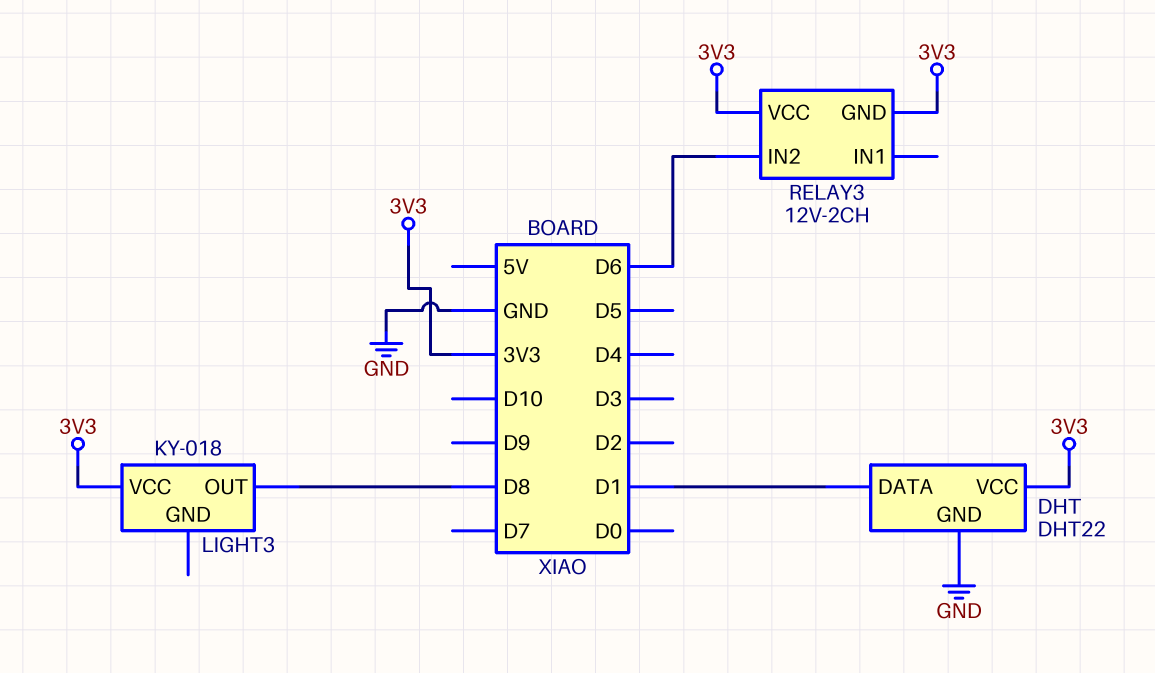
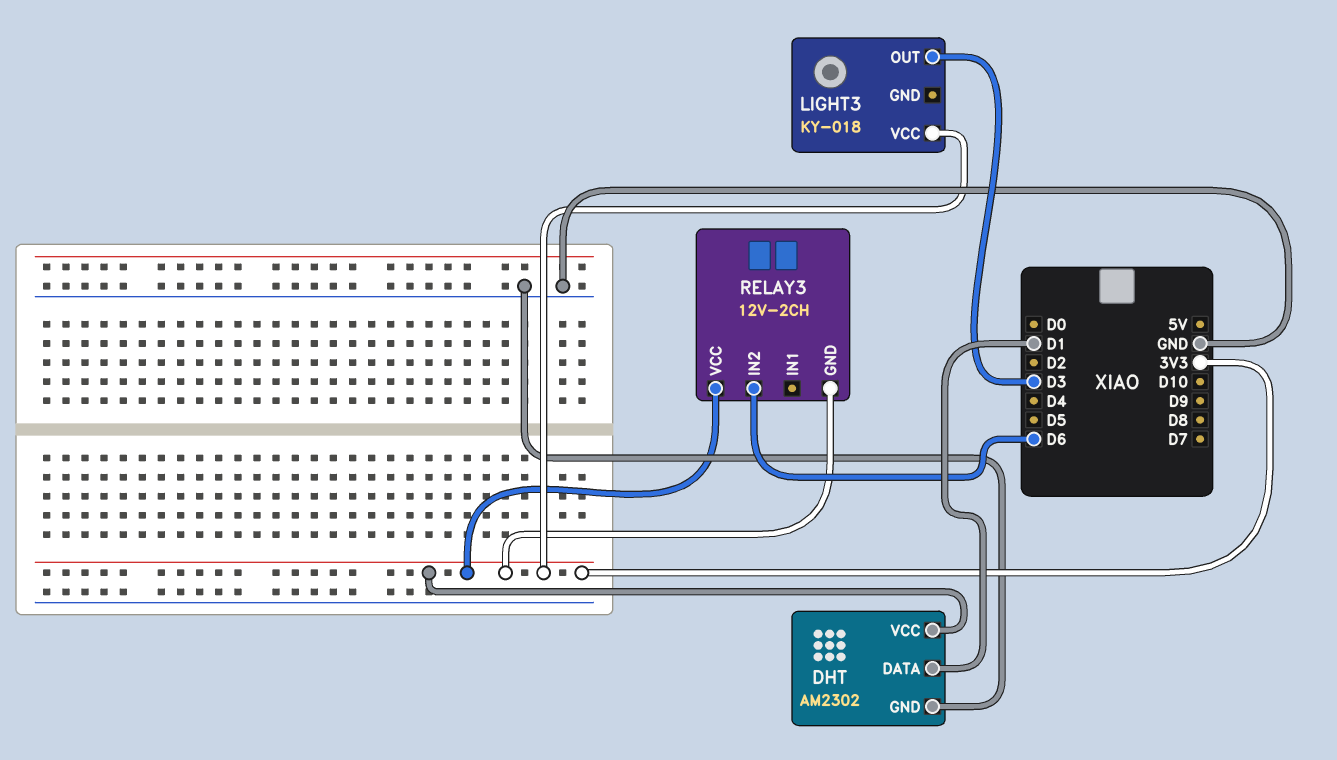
DHT: DHT22 -> AM2302
LIGHT3 pin OUT: D8 -> D3

